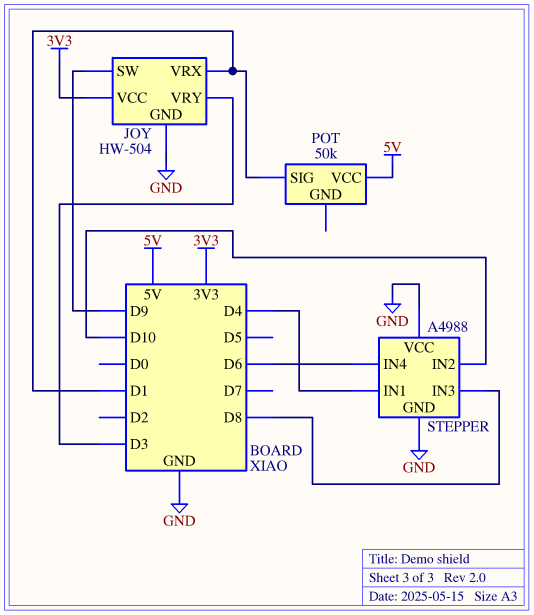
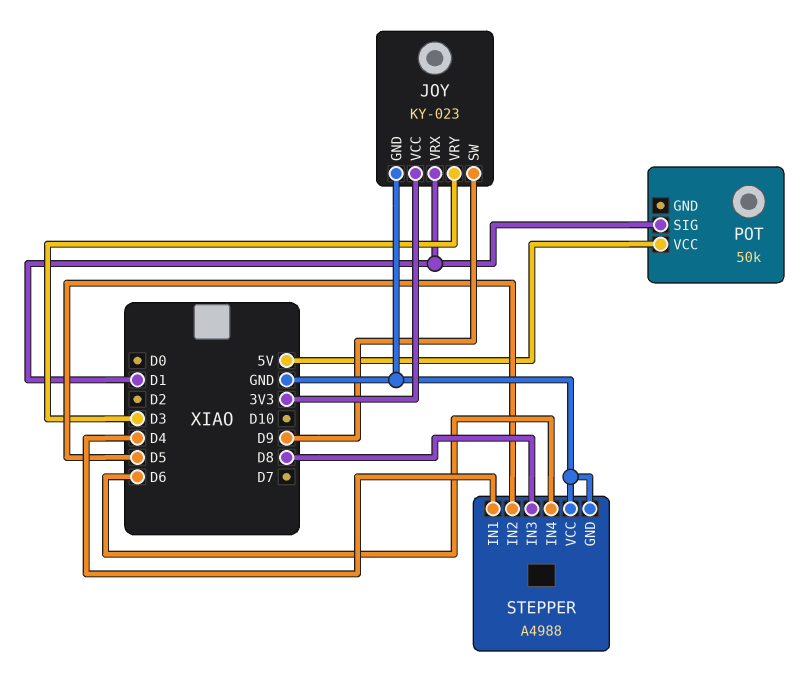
JOY: HW-504 -> KY-023
STEPPER pin IN2: D10 -> D5

